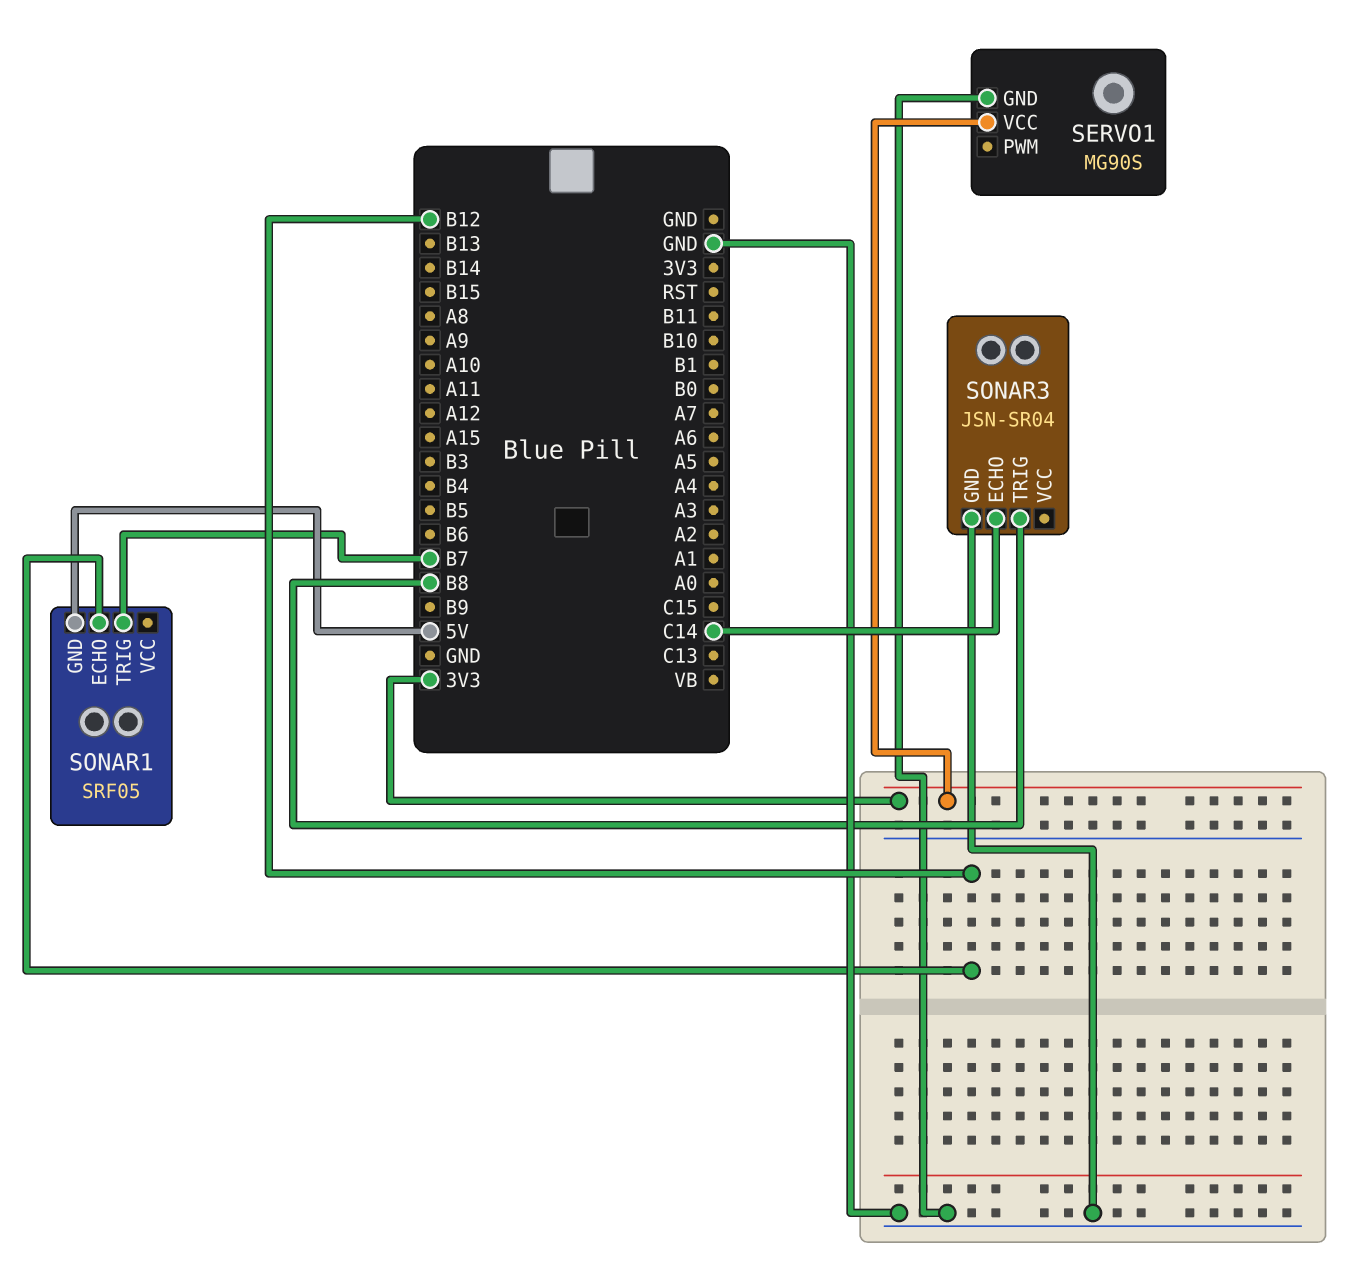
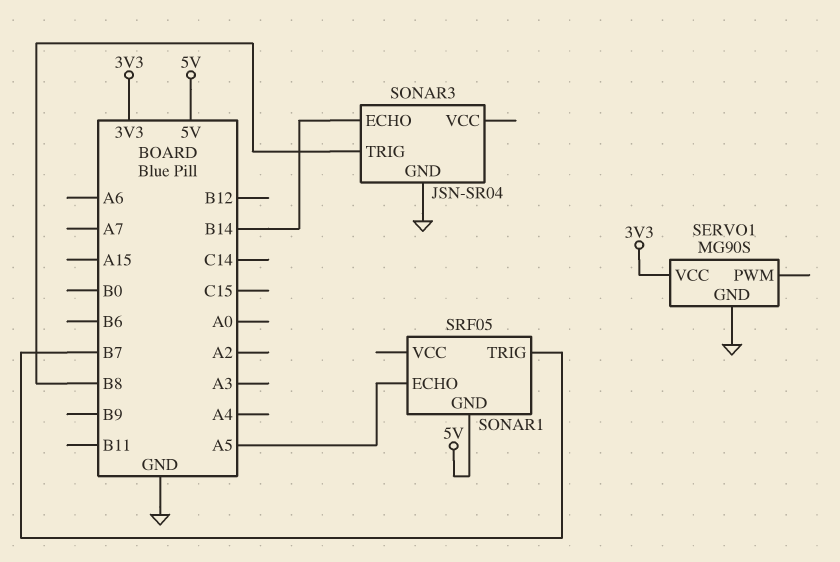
SONAR1 pin ECHO: B12 -> A5
SONAR3 pin ECHO: C14 -> B14

